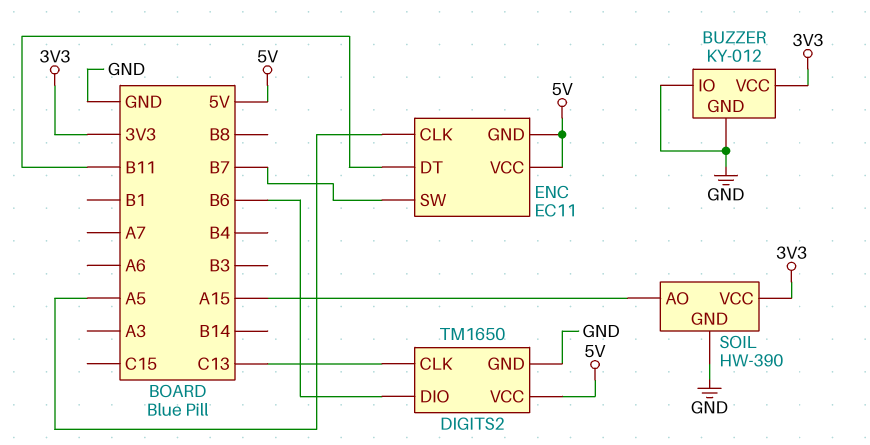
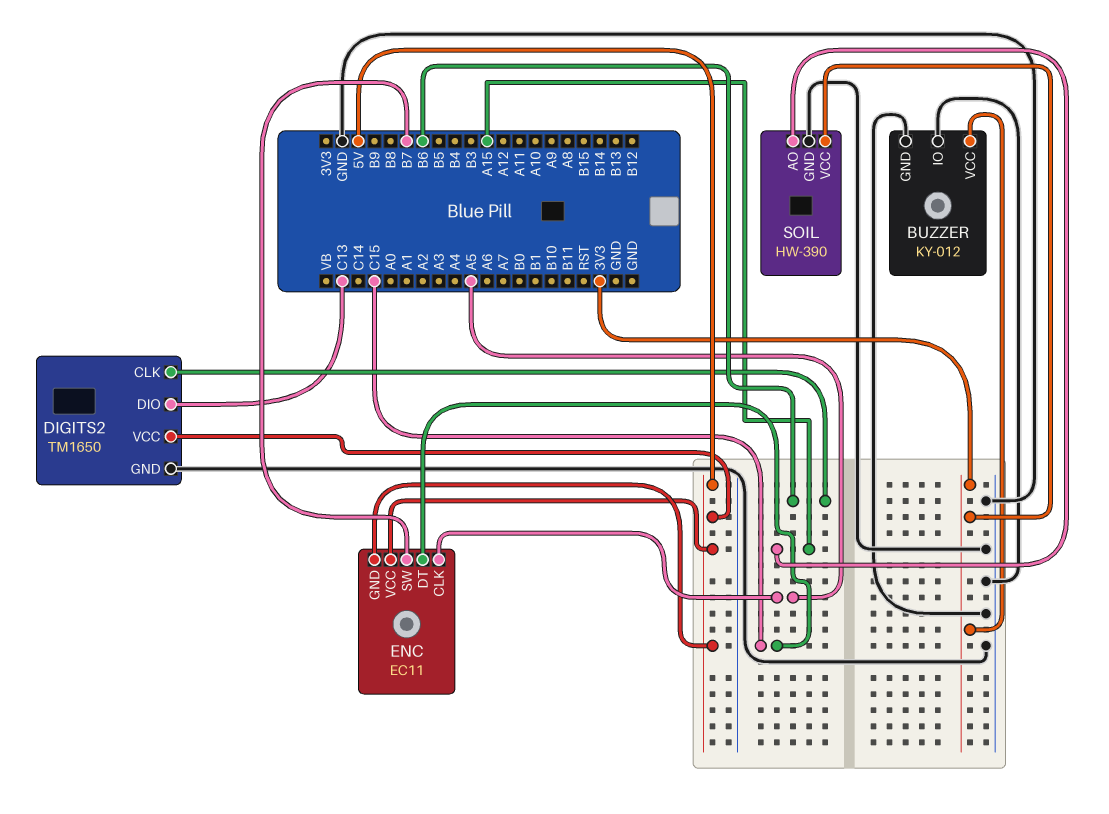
DIGITS2 pin CLK: C13 -> B6
DIGITS2 pin DIO: B6 -> C13
ENC pin DT: B11 -> C15

